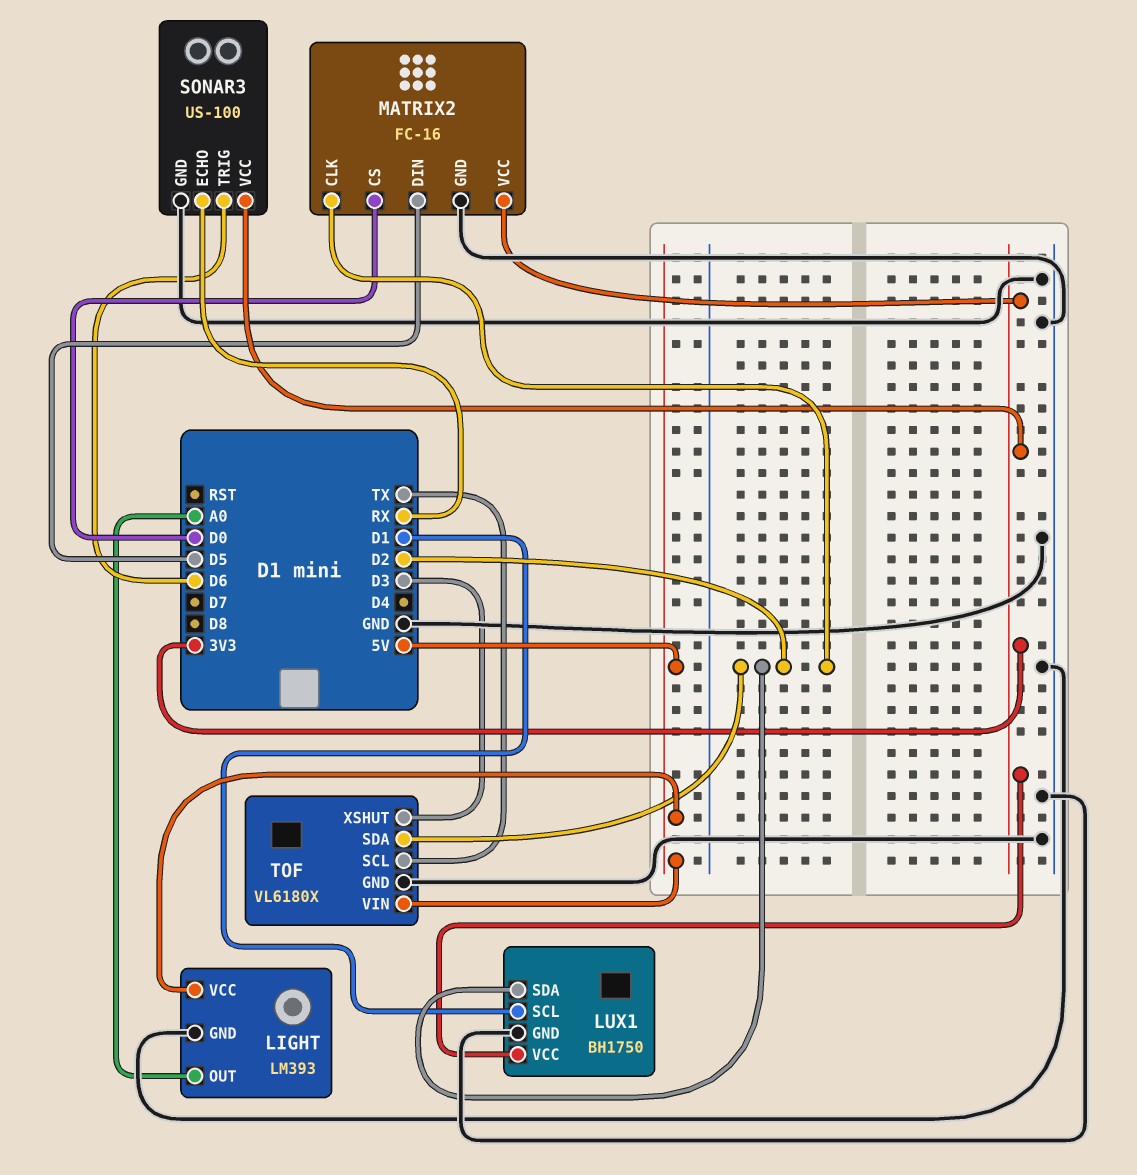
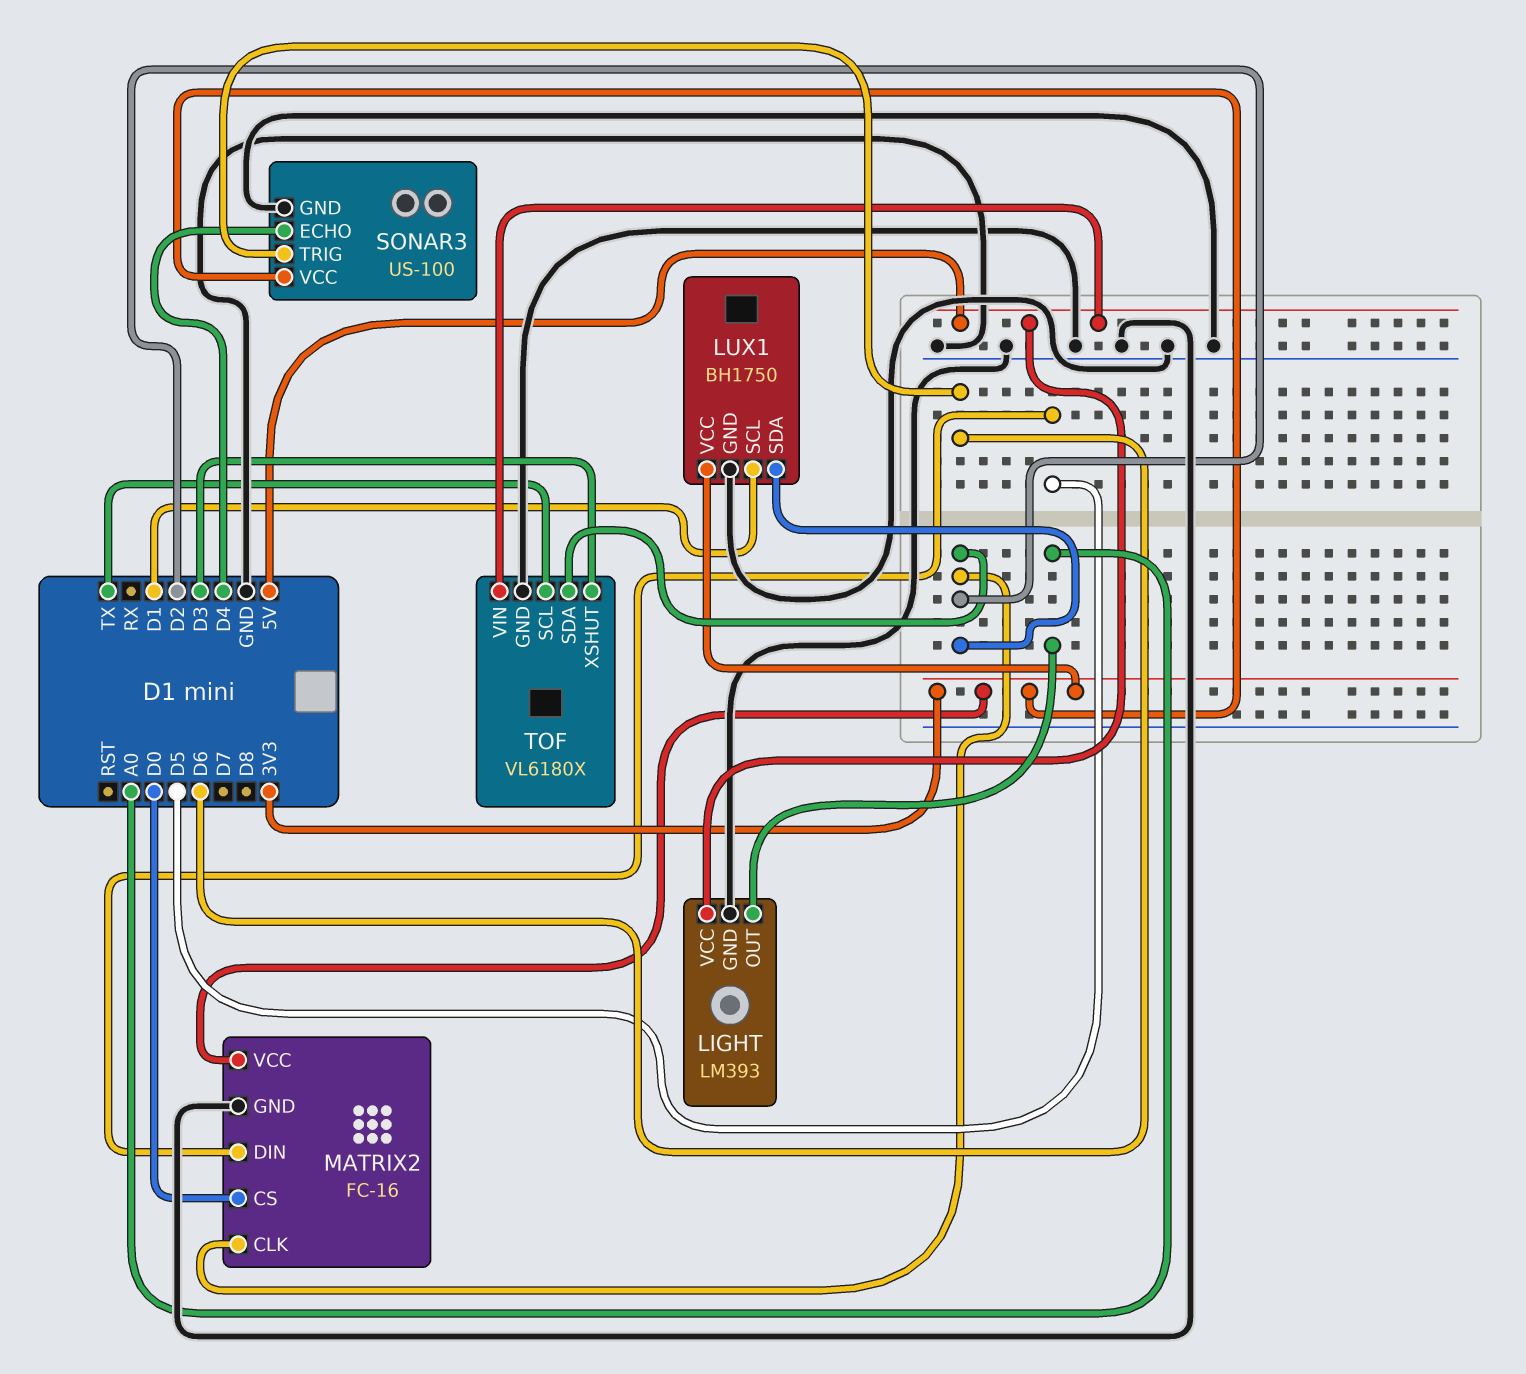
SONAR3 pin ECHO: RX -> D4

